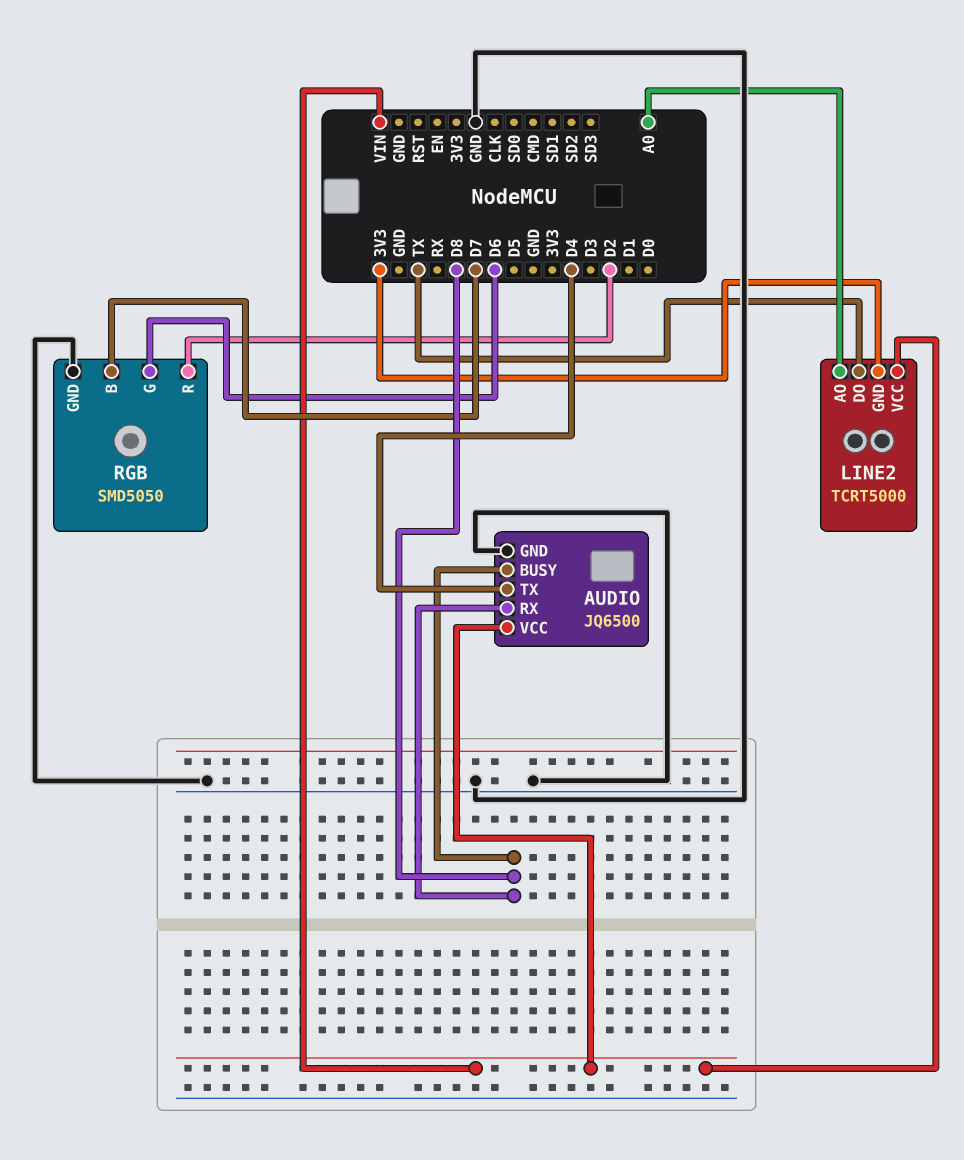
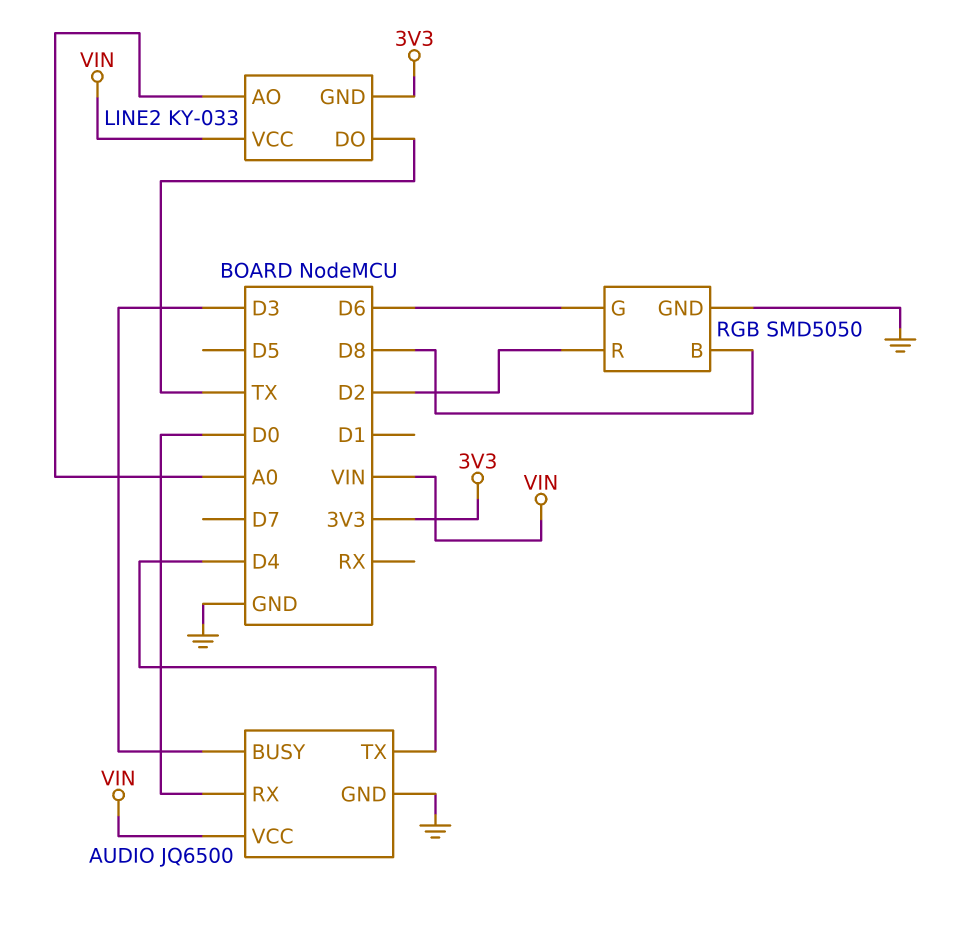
AUDIO pin BUSY: D8 -> D3
AUDIO pin RX: D8 -> D0
LINE2: TCRT5000 -> KY-033
RGB pin B: D7 -> D8

